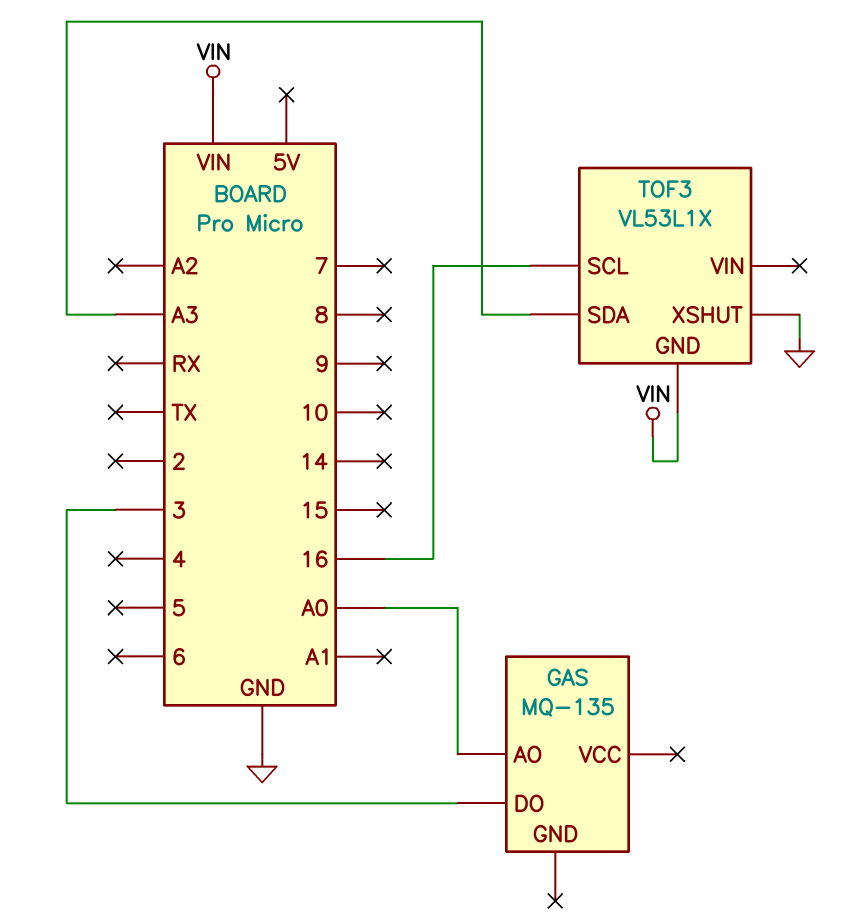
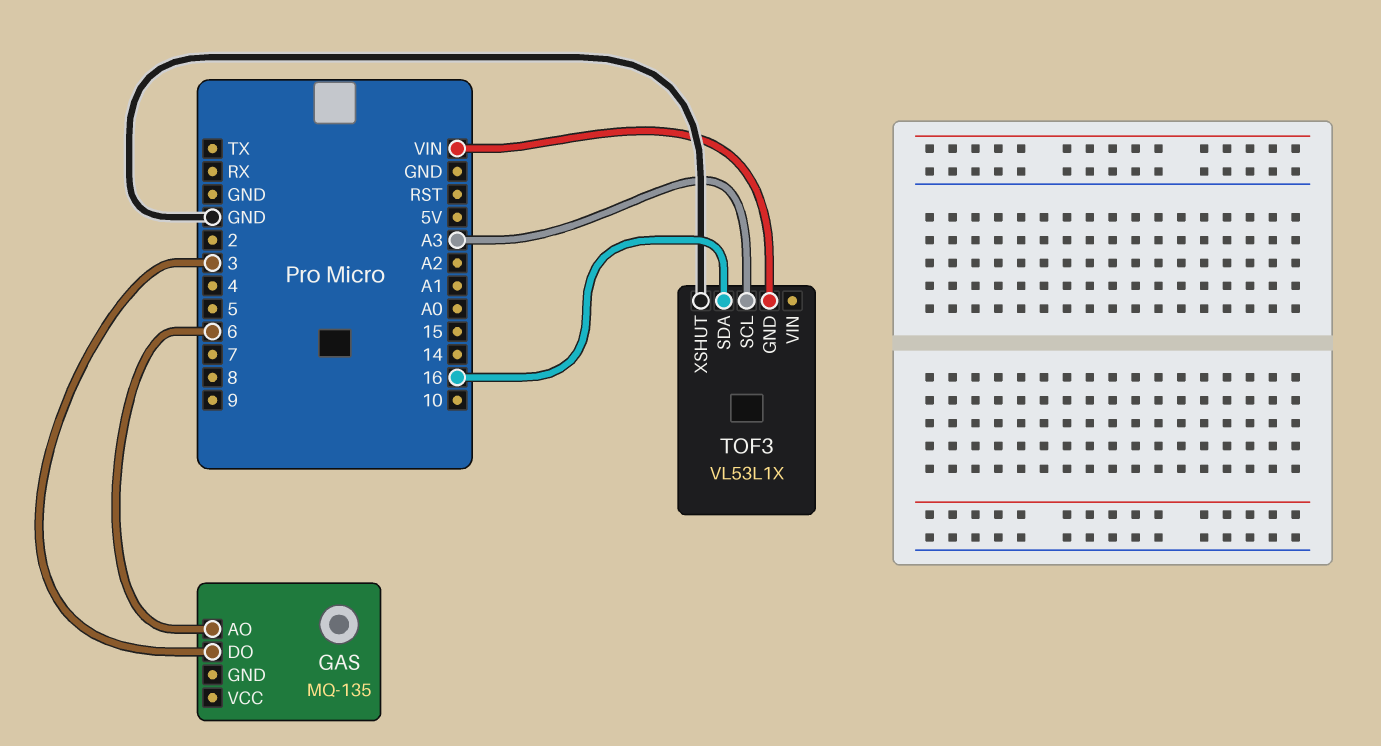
GAS pin AO: A0 -> 6
TOF3 pin SCL: 16 -> A3
TOF3 pin SDA: A3 -> 16

